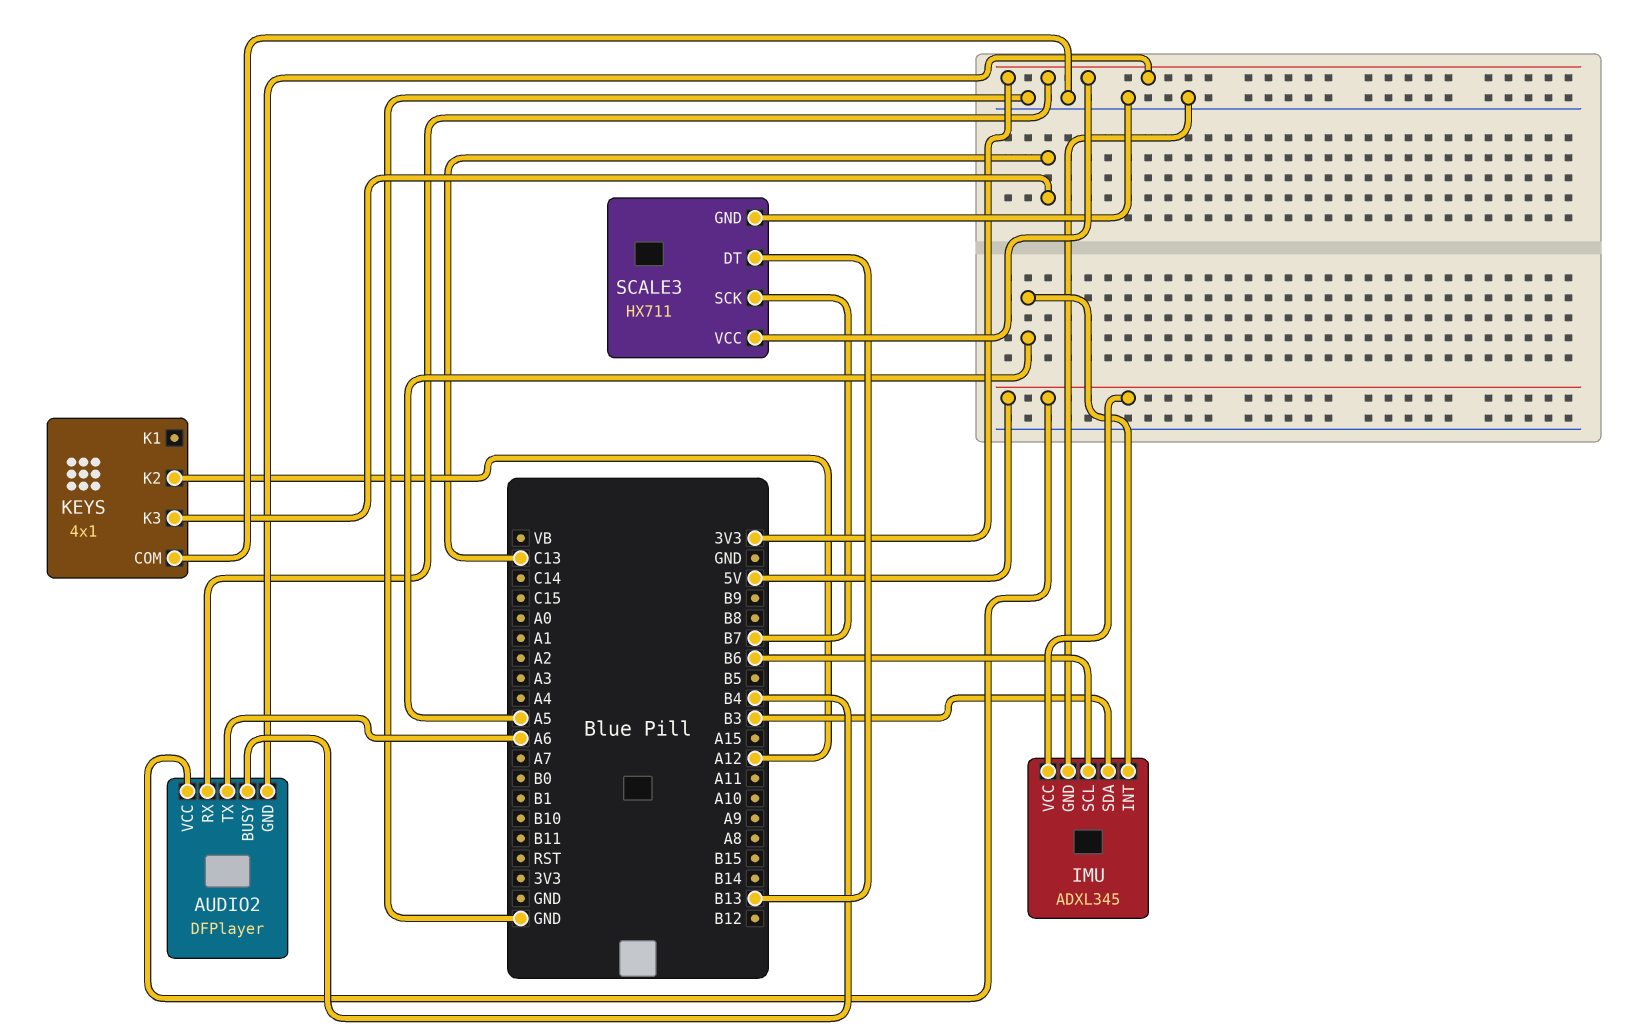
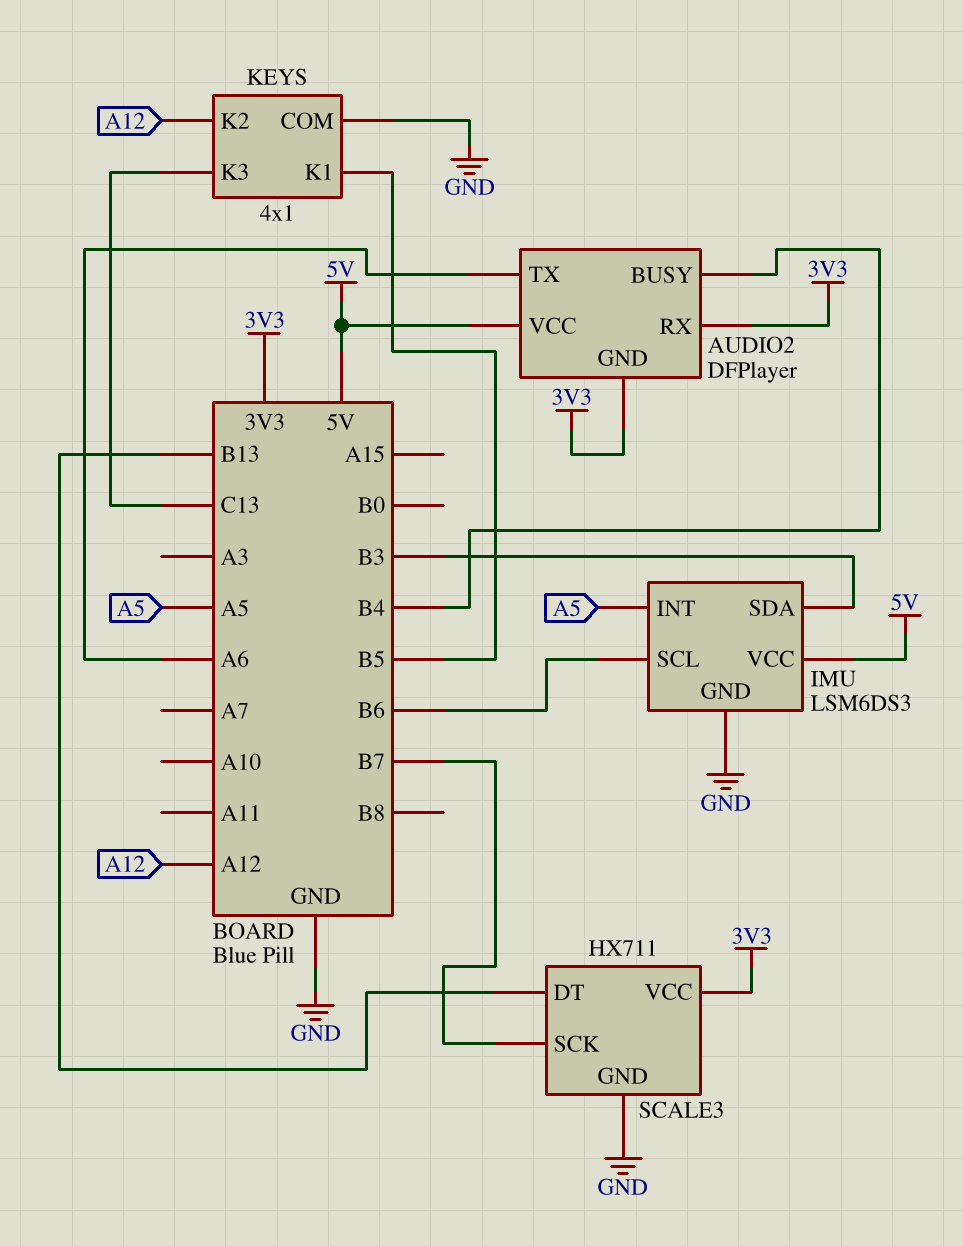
IMU: ADXL345 -> LSM6DS3
KEYS pin K1: none -> B5

